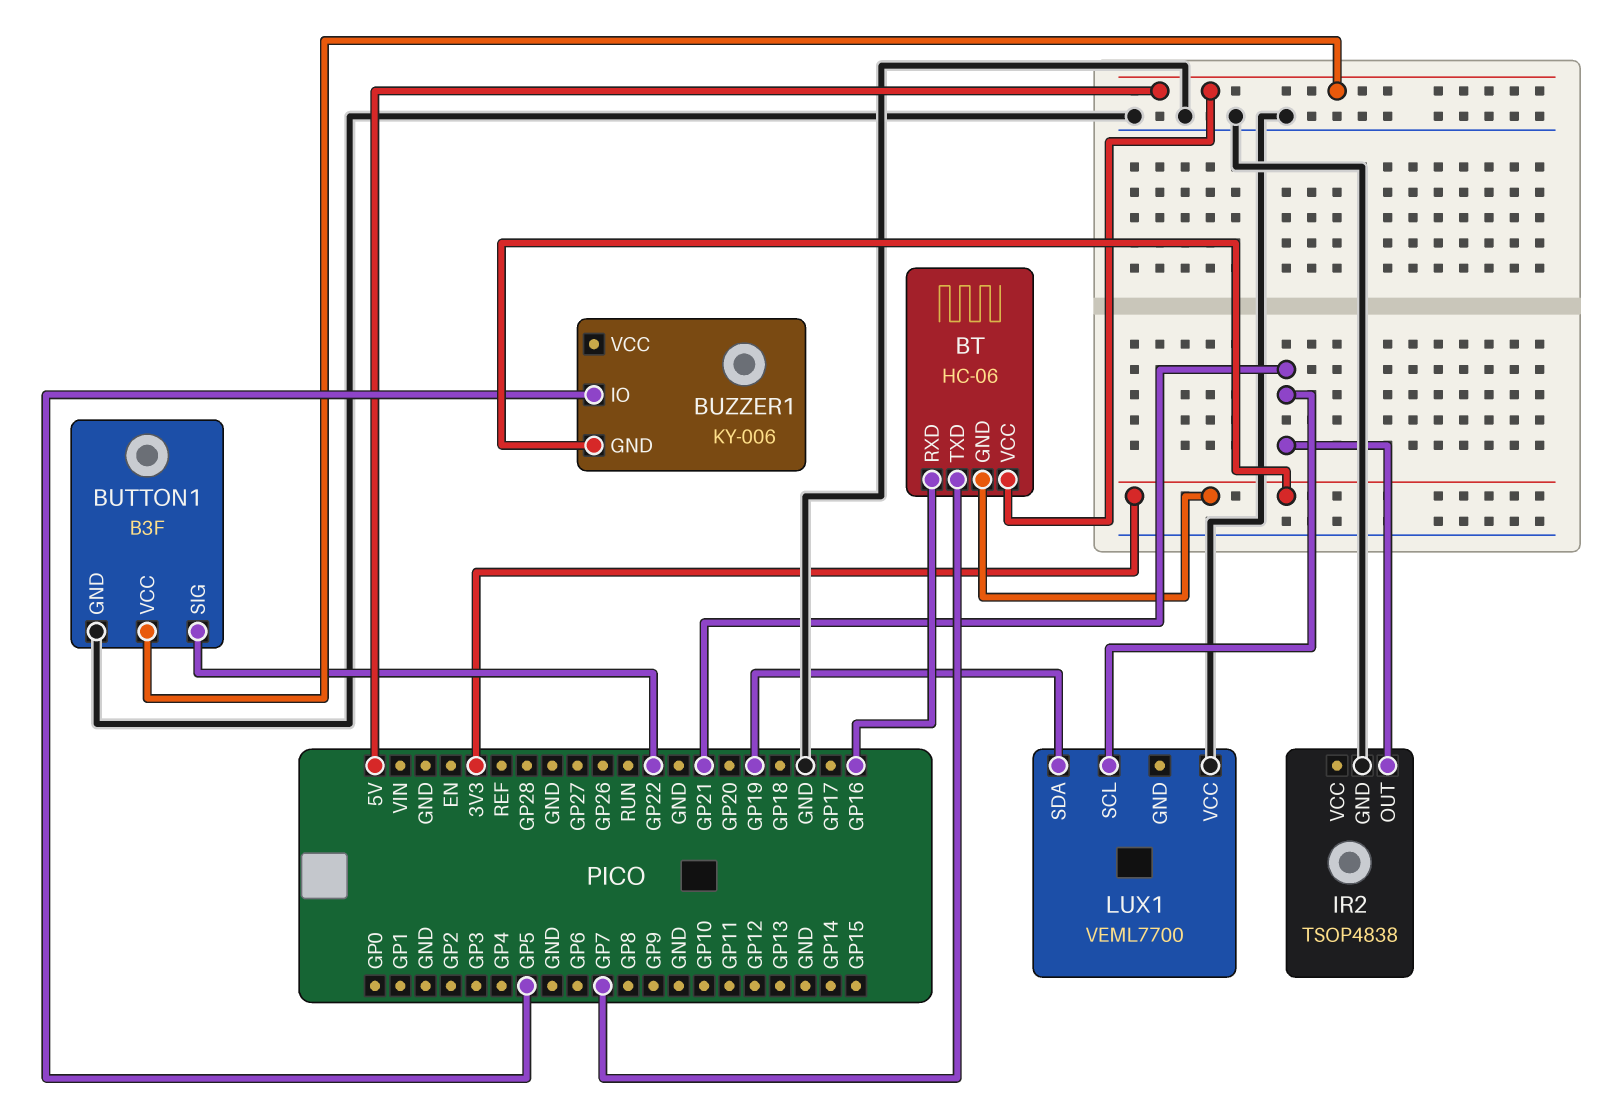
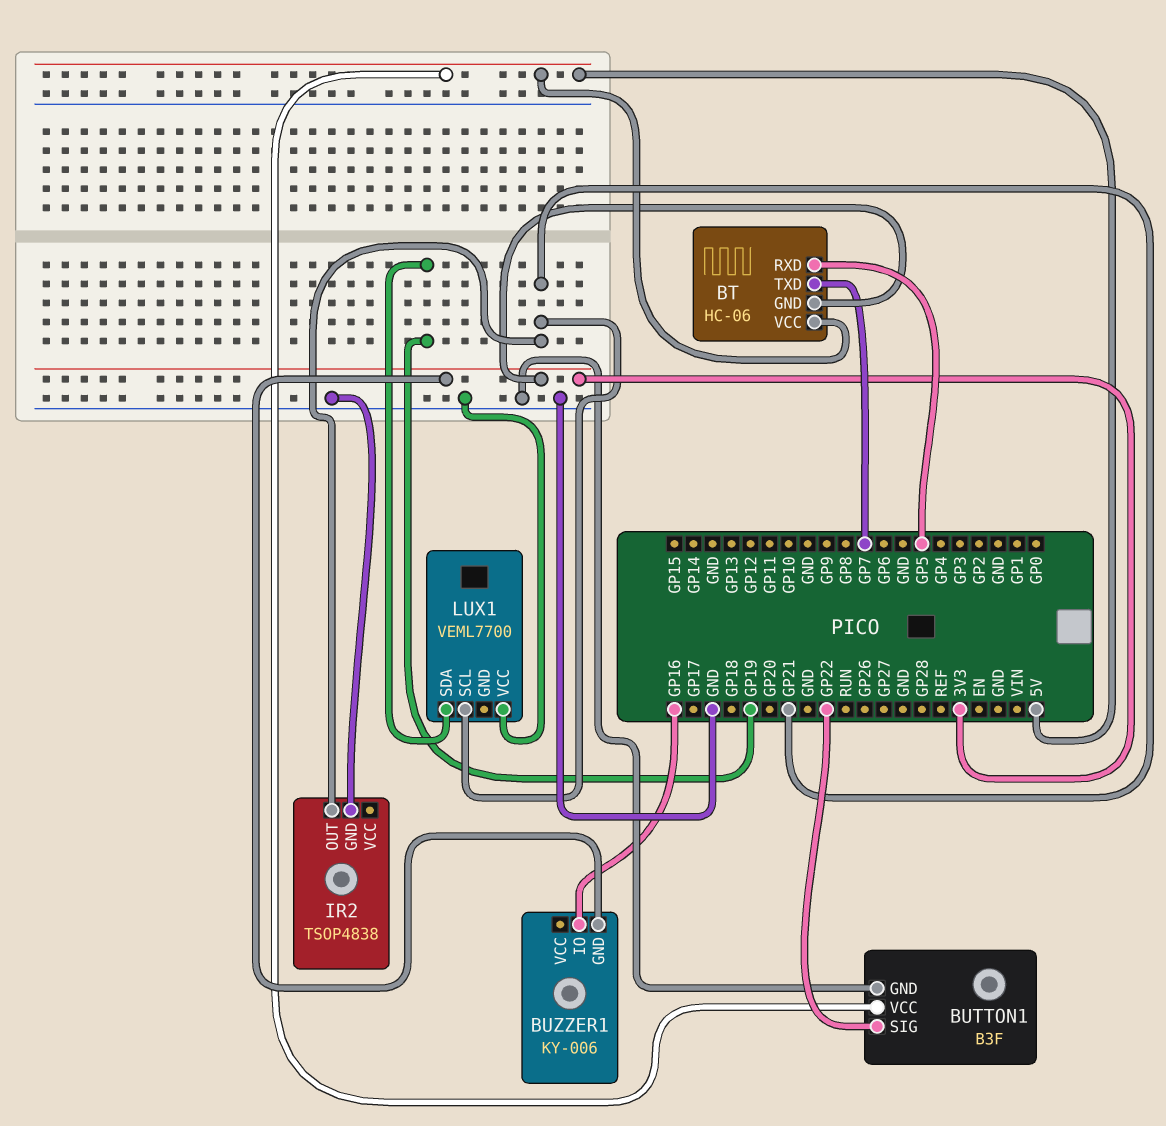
BT pin RXD: GP16 -> GP5
BUZZER1 pin IO: GP5 -> GP16

